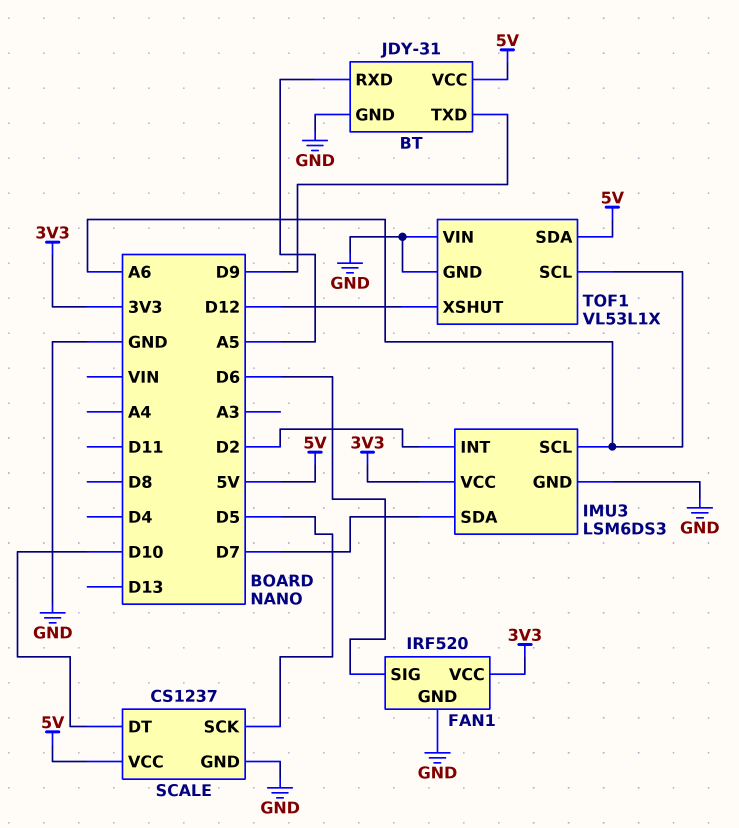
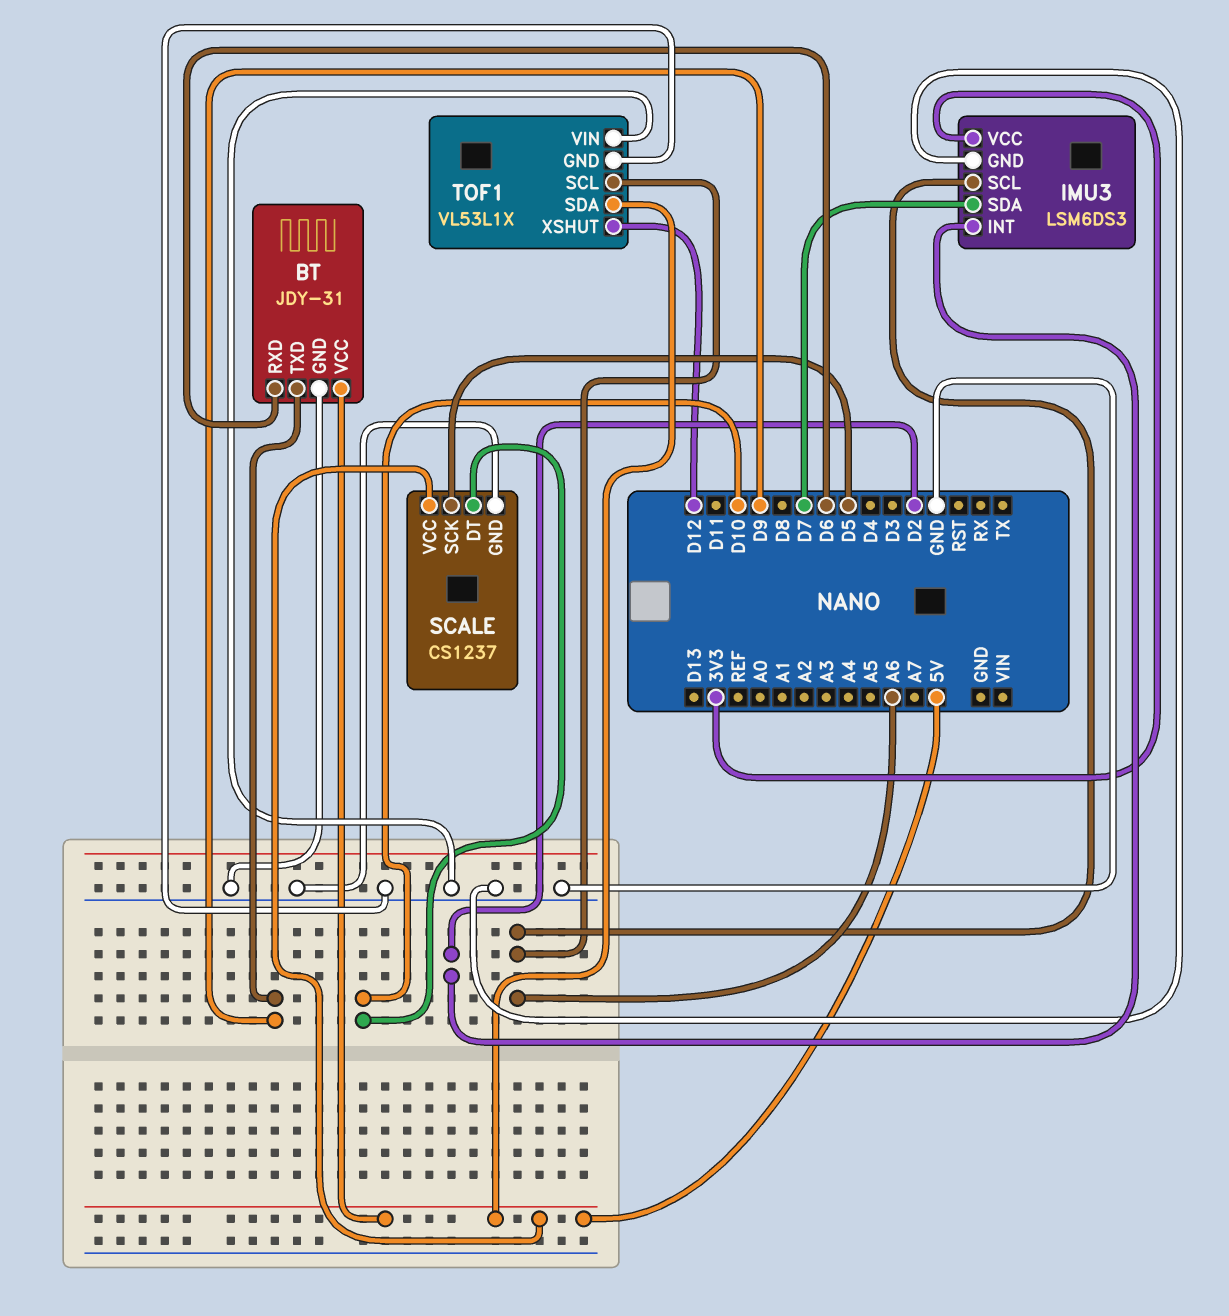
BT pin RXD: A5 -> D6
FAN1: IRF520 -> none
FAN1 pin GND: GND -> none
FAN1 pin SIG: D6 -> none
FAN1 pin VCC: 3V3 -> none

